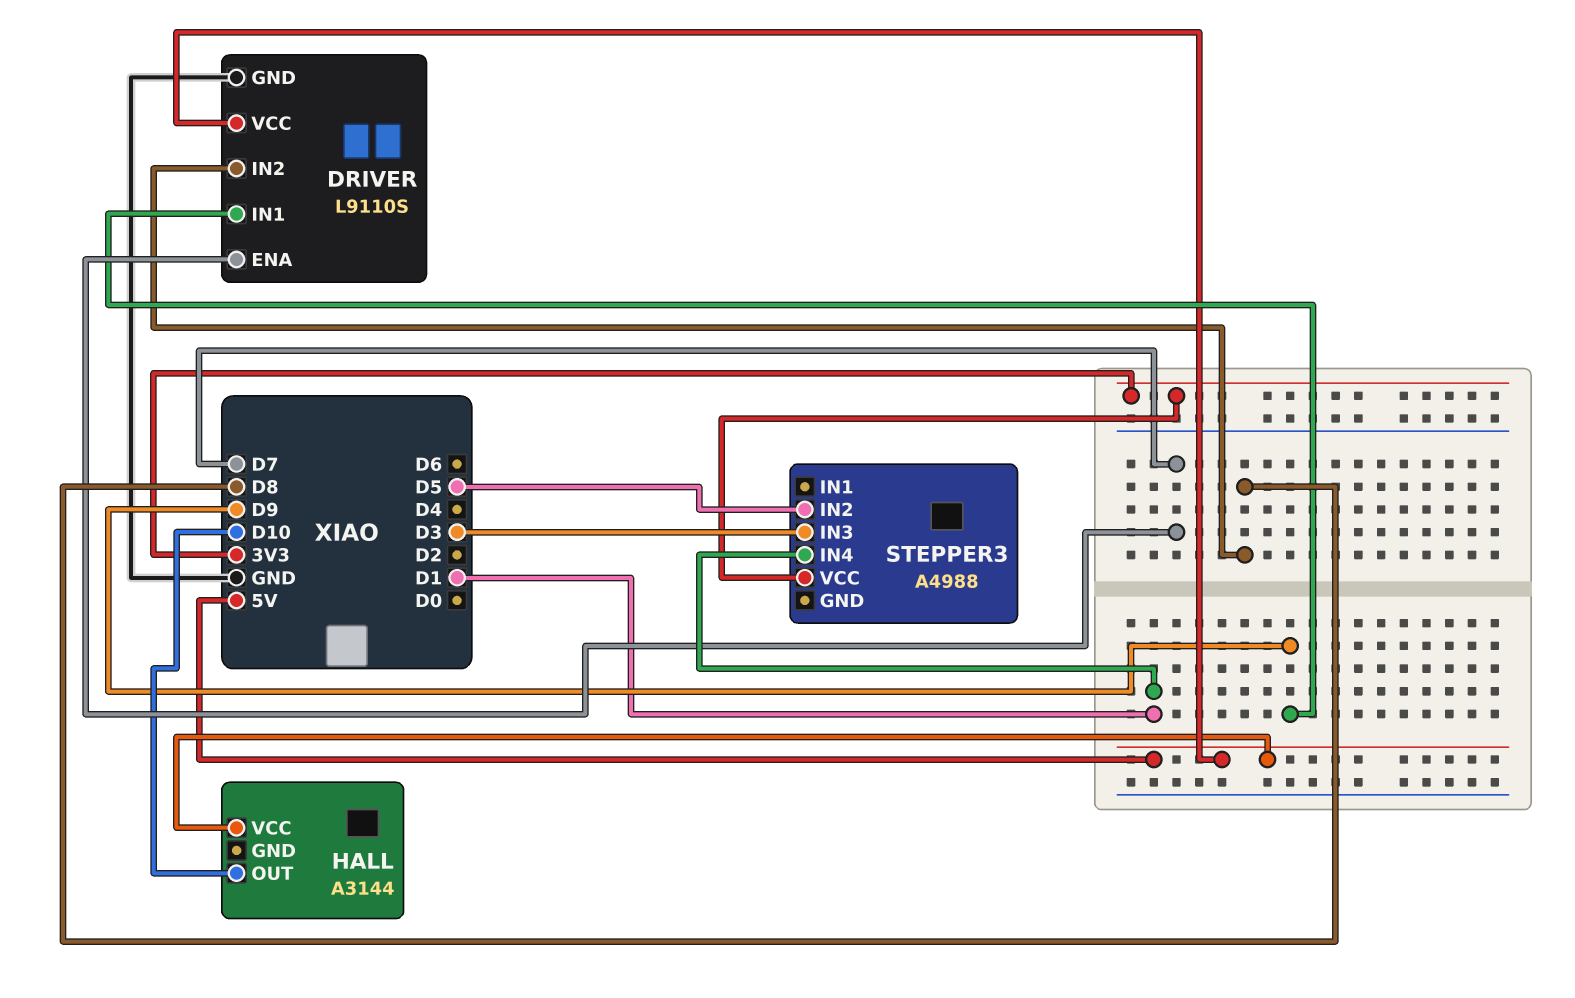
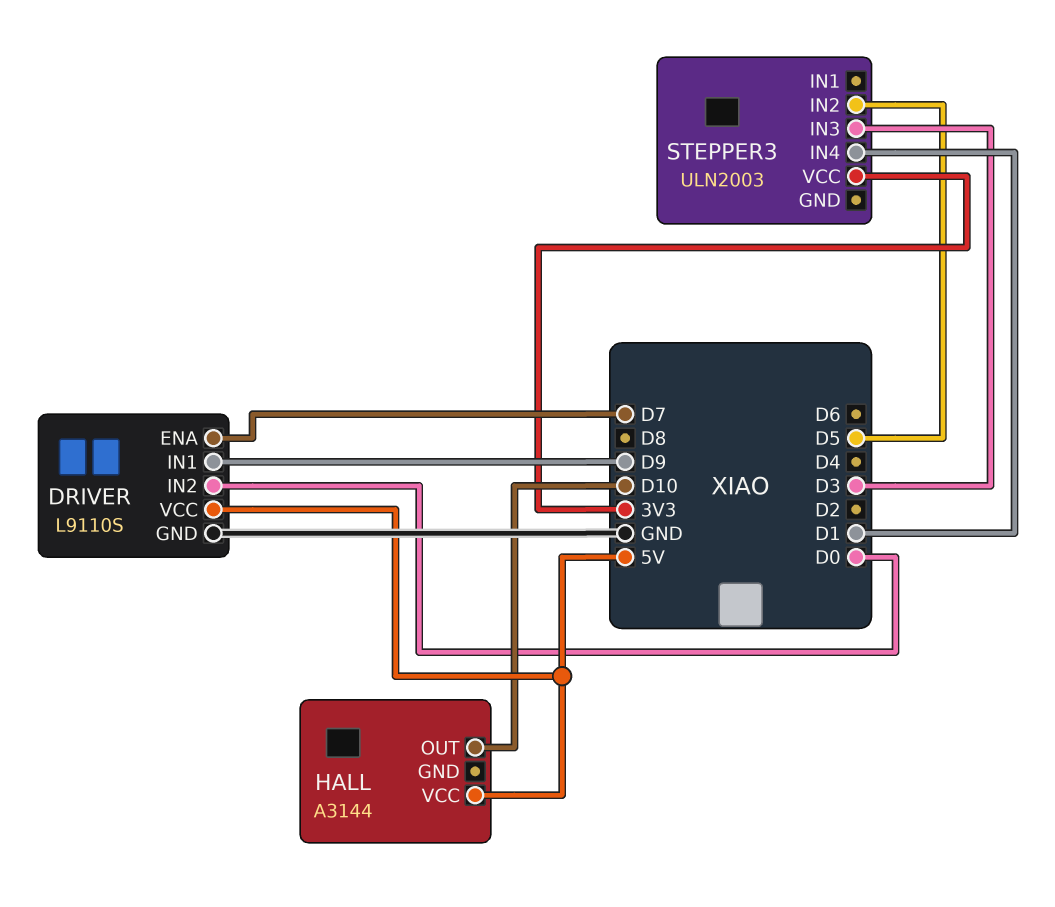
DRIVER pin IN2: D8 -> D0
STEPPER3: A4988 -> ULN2003

